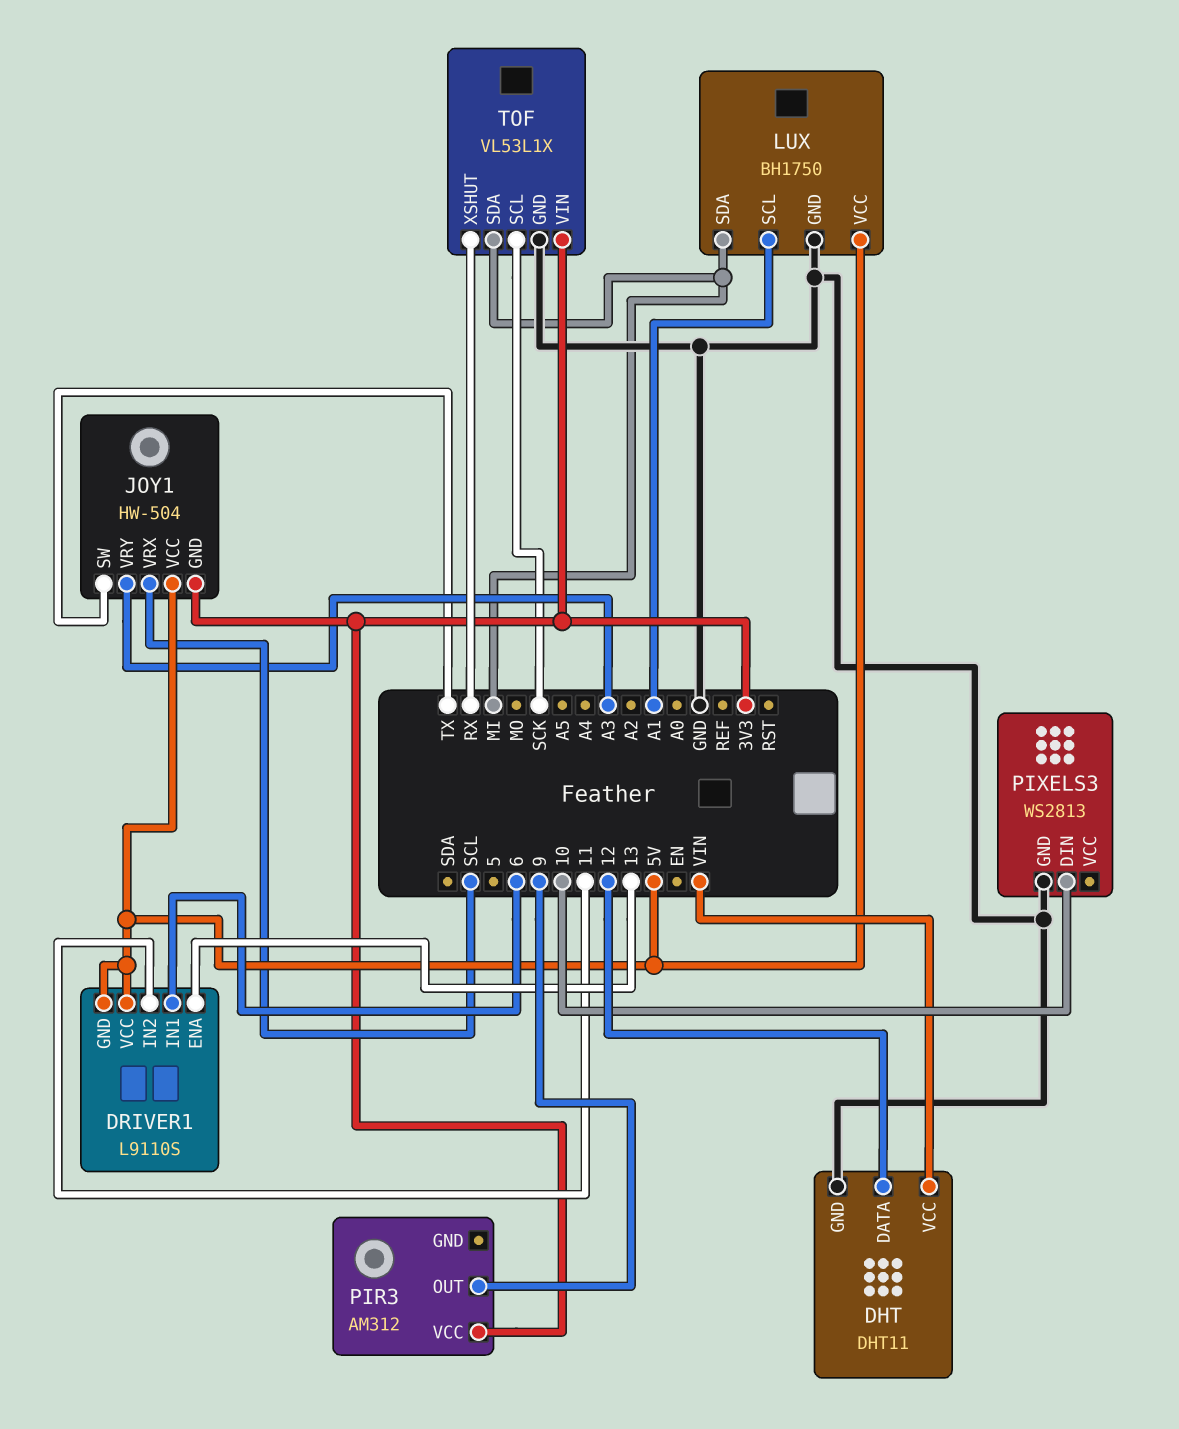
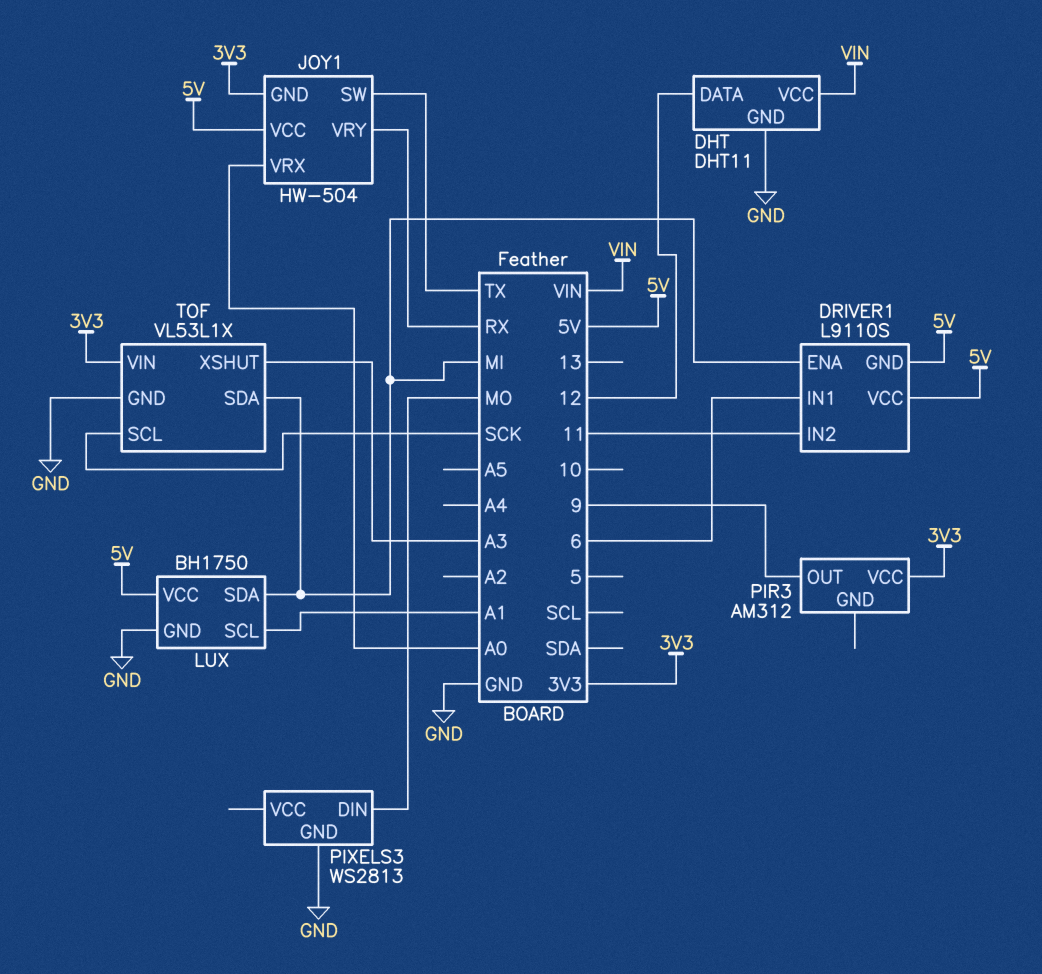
DRIVER1 pin ENA: 13 -> MI
JOY1 pin VRX: SCL -> A0
JOY1 pin VRY: A3 -> RX
PIXELS3 pin DIN: 10 -> MO
TOF pin XSHUT: RX -> A3

